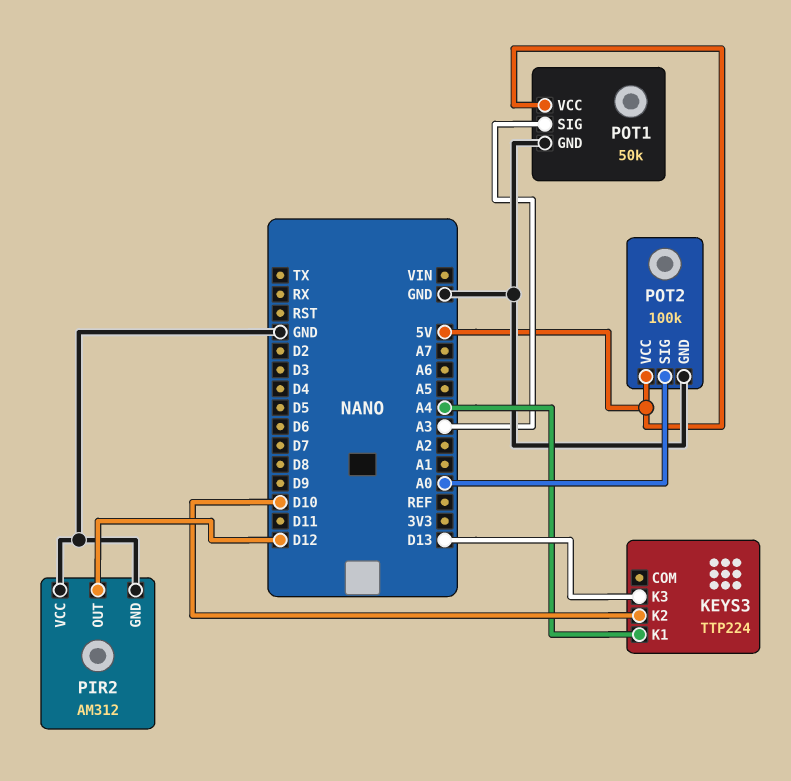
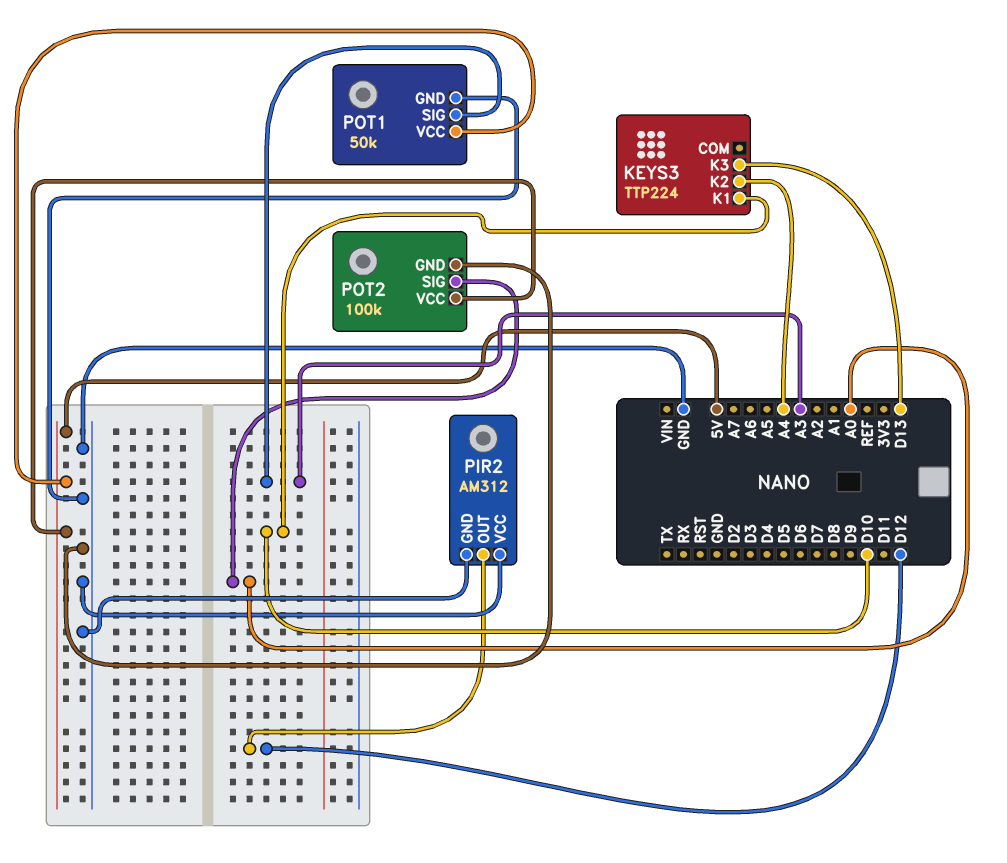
KEYS3 pin K1: A4 -> D10
KEYS3 pin K2: D10 -> A4

